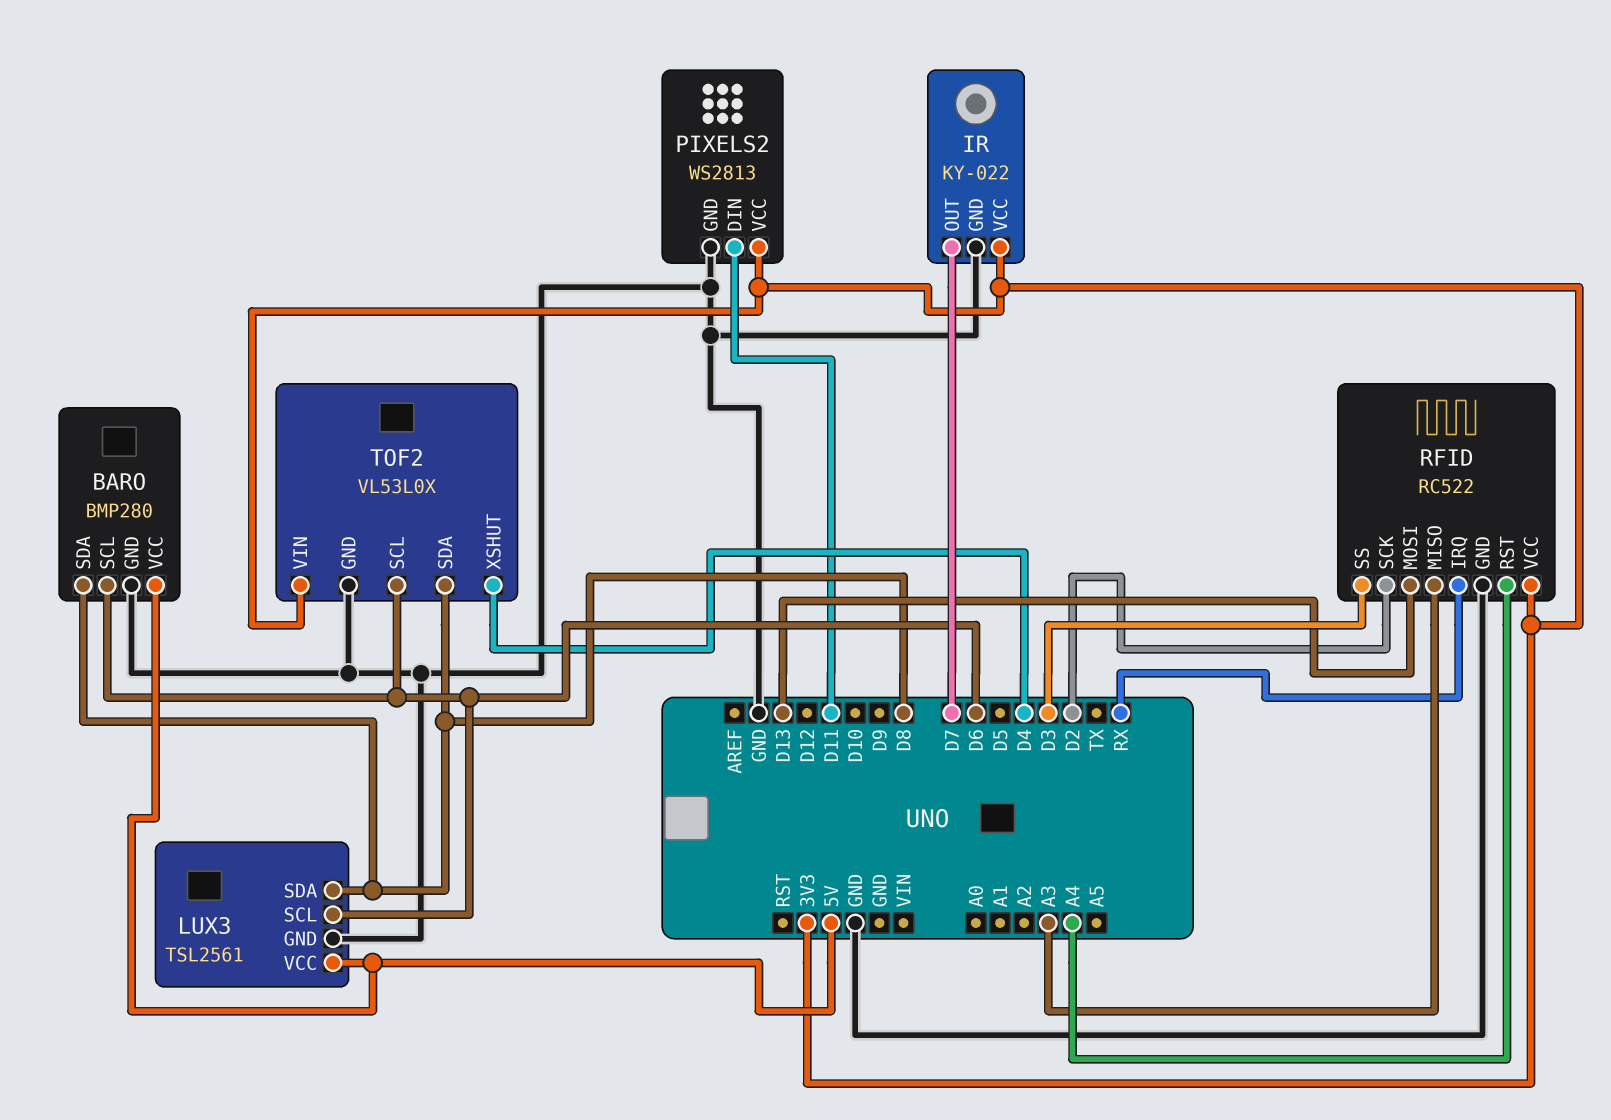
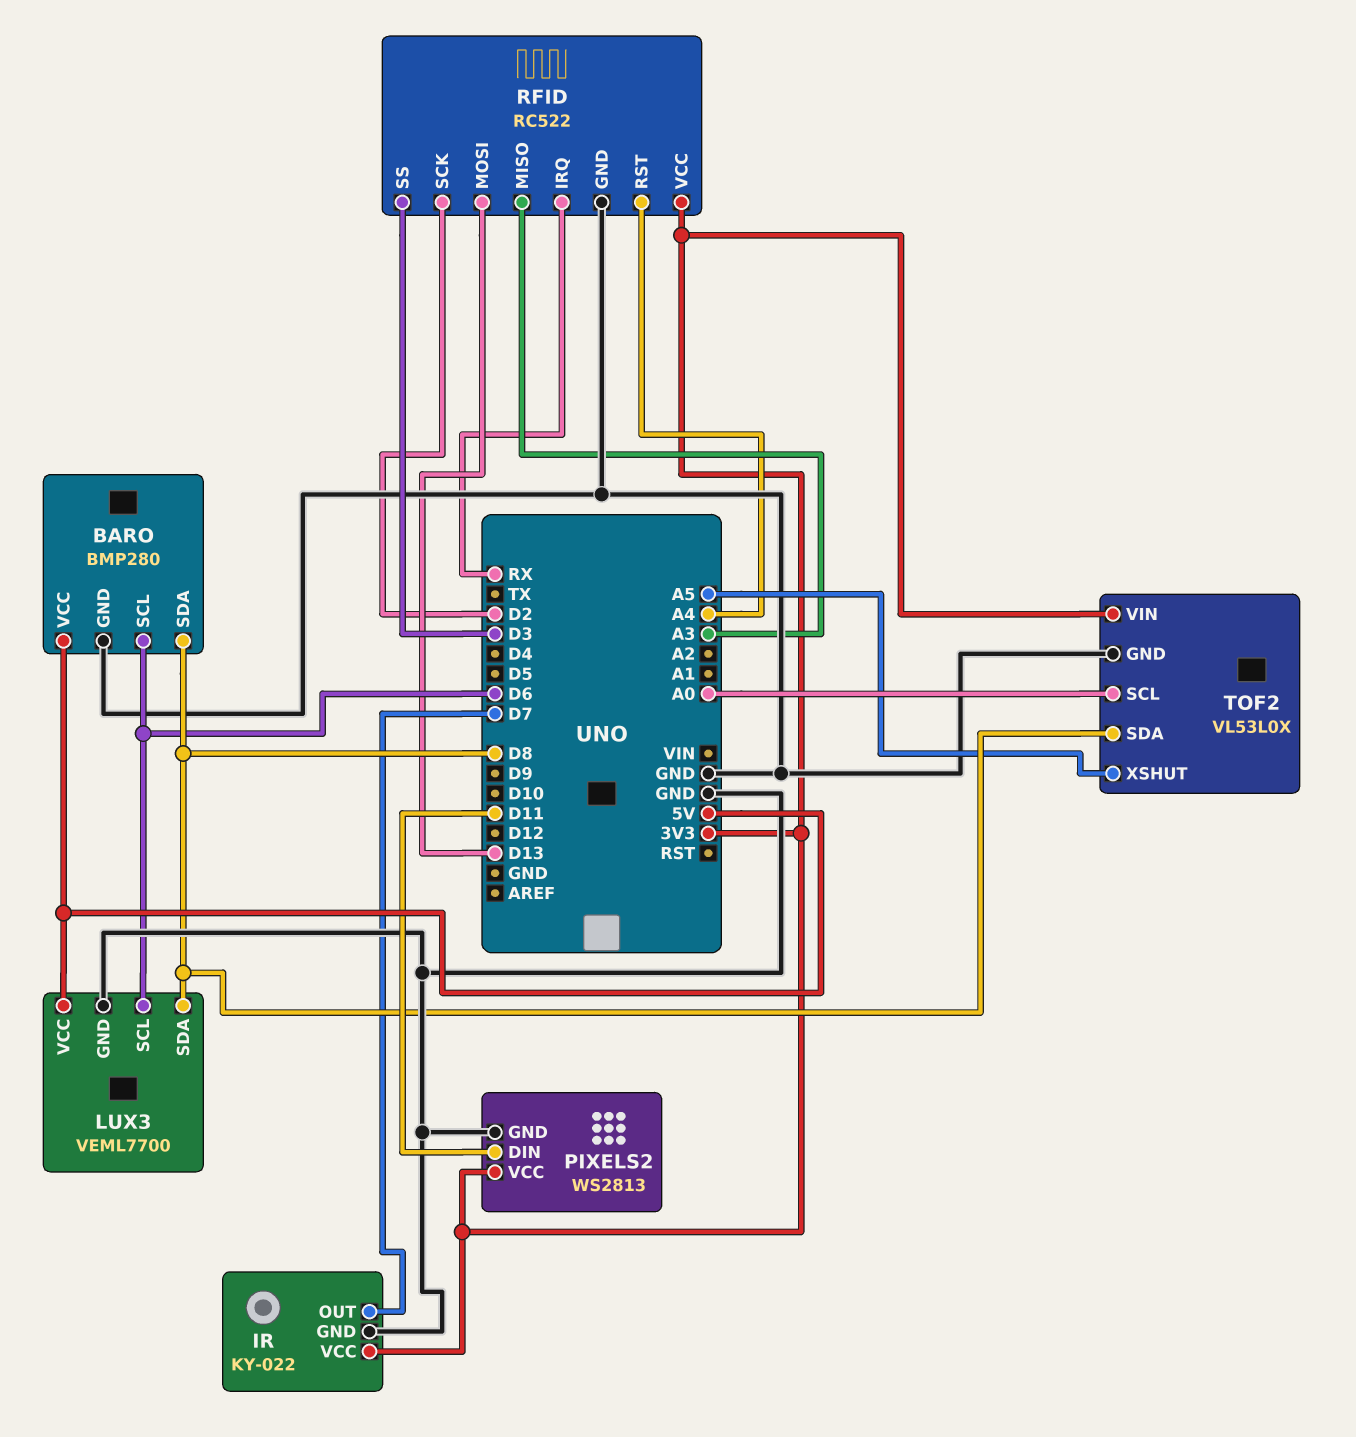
LUX3: TSL2561 -> VEML7700
TOF2 pin SCL: D6 -> A0
TOF2 pin XSHUT: D4 -> A5

